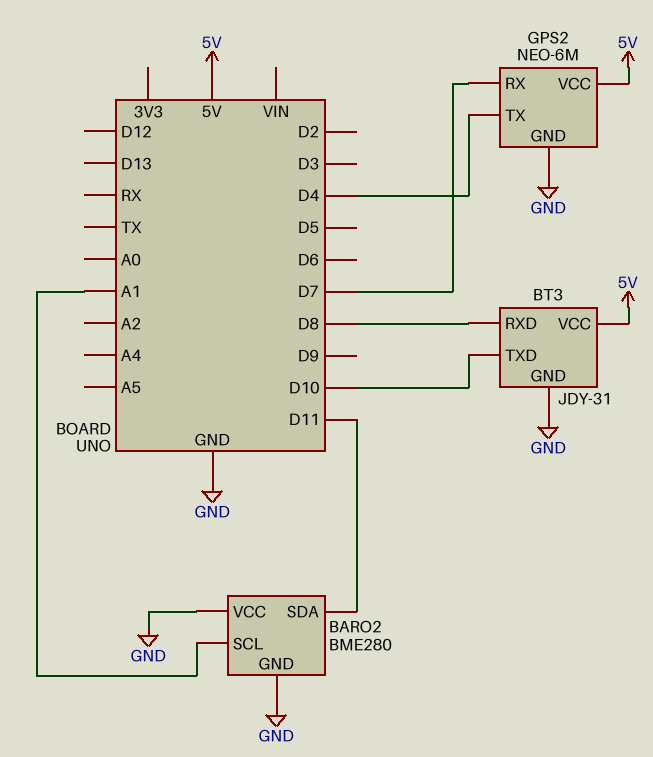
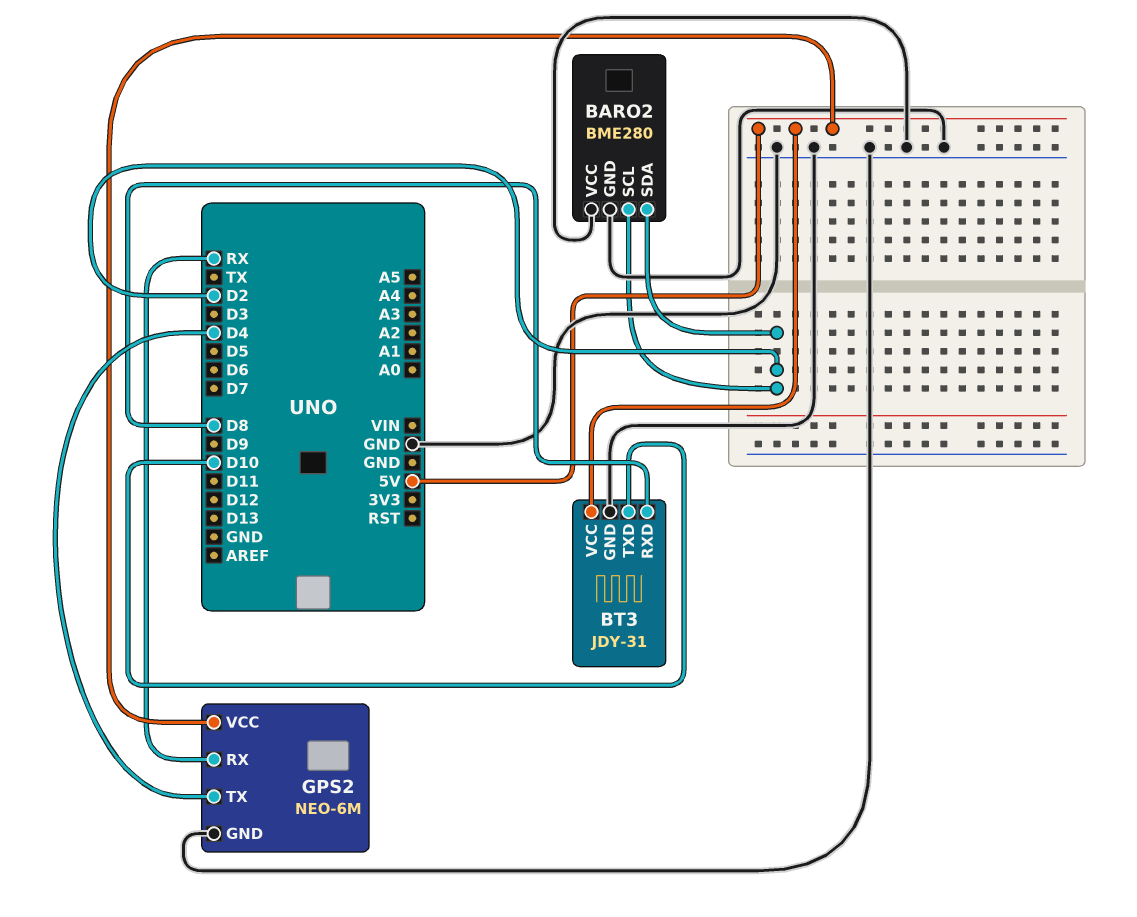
BARO2 pin SCL: A1 -> D2
BARO2 pin SDA: D11 -> D2
GPS2 pin RX: D7 -> RX

